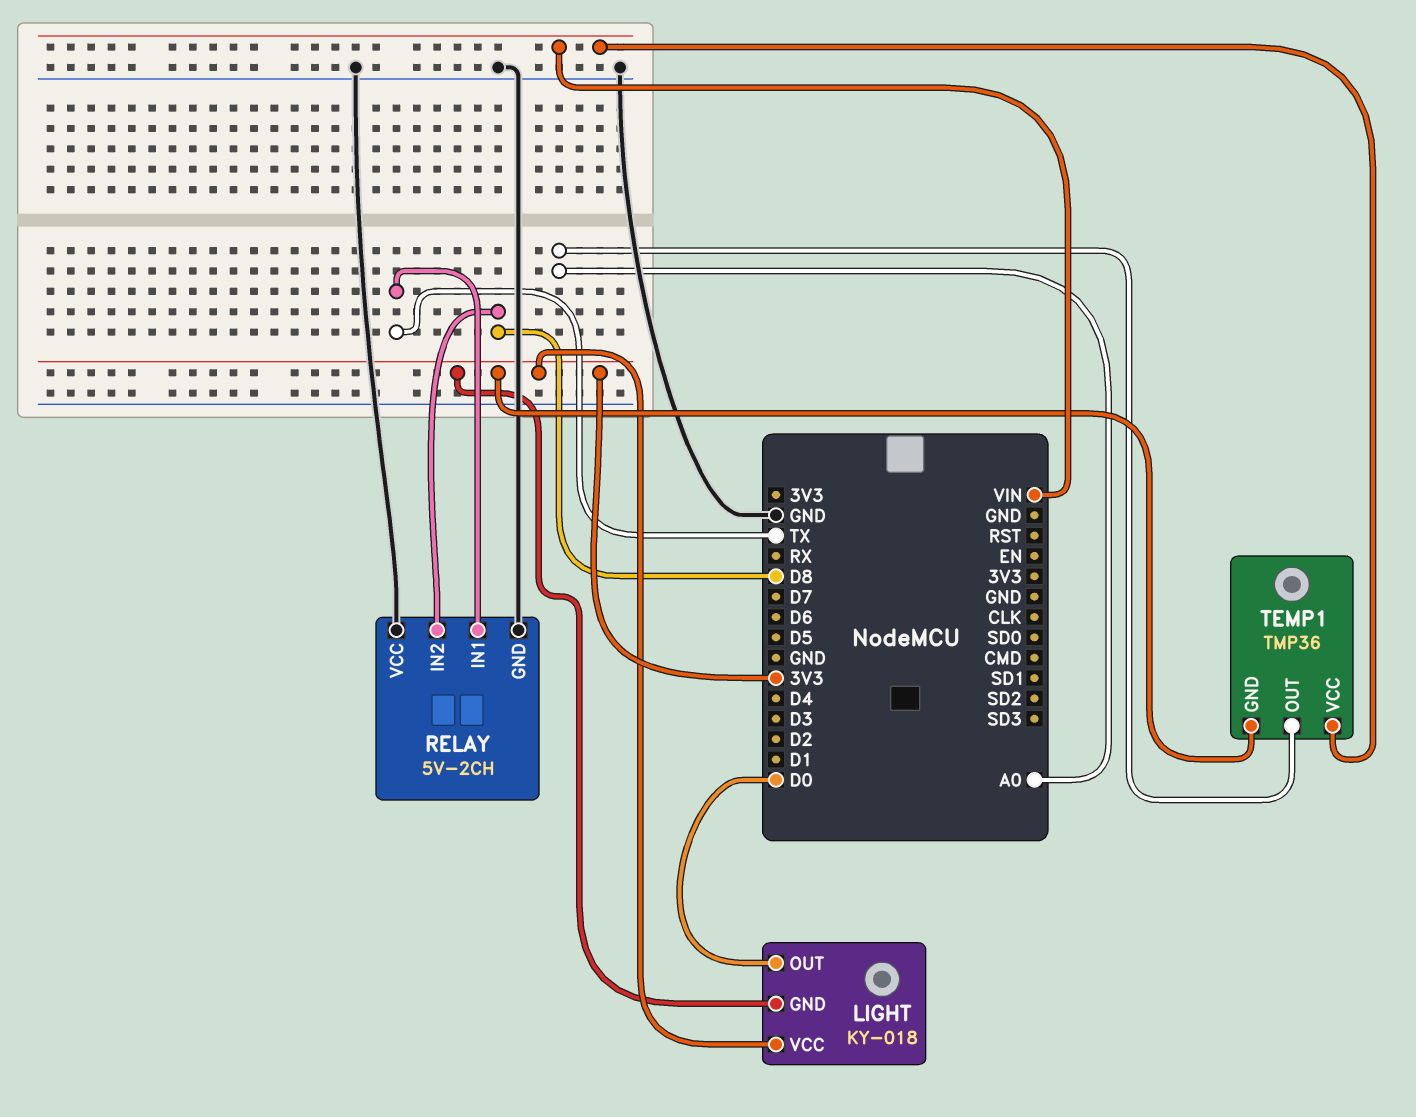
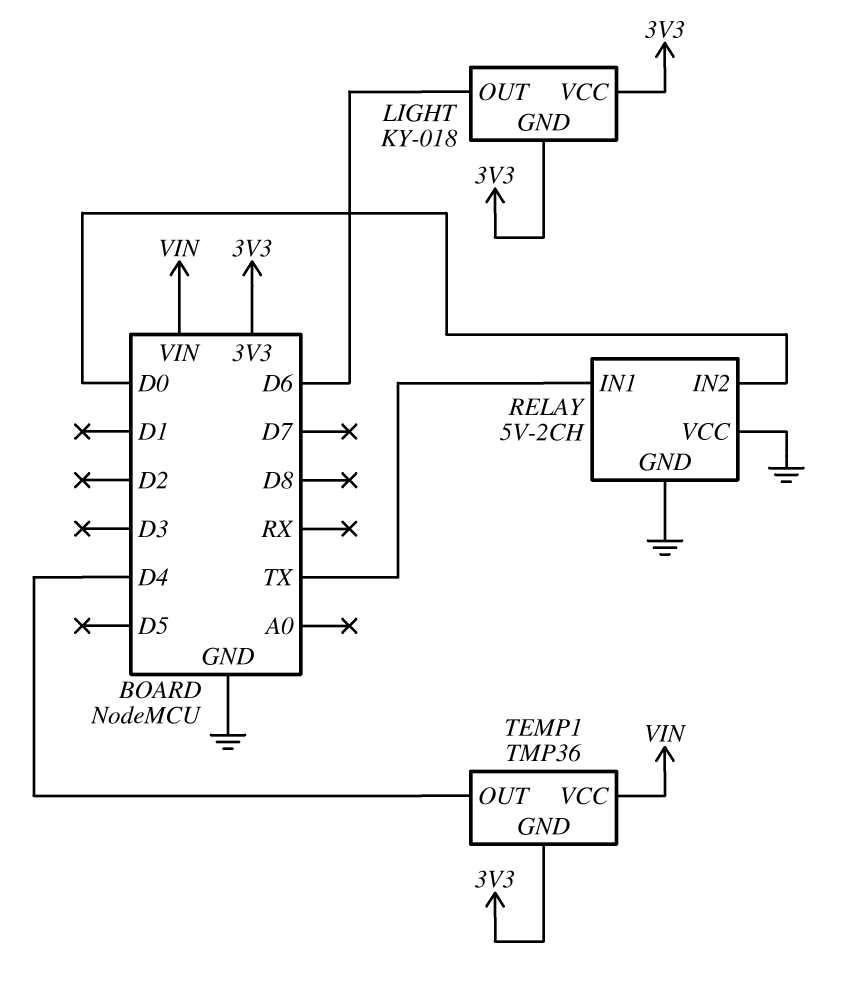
LIGHT pin OUT: D0 -> D6
RELAY pin IN2: D8 -> D0
TEMP1 pin OUT: A0 -> D4

